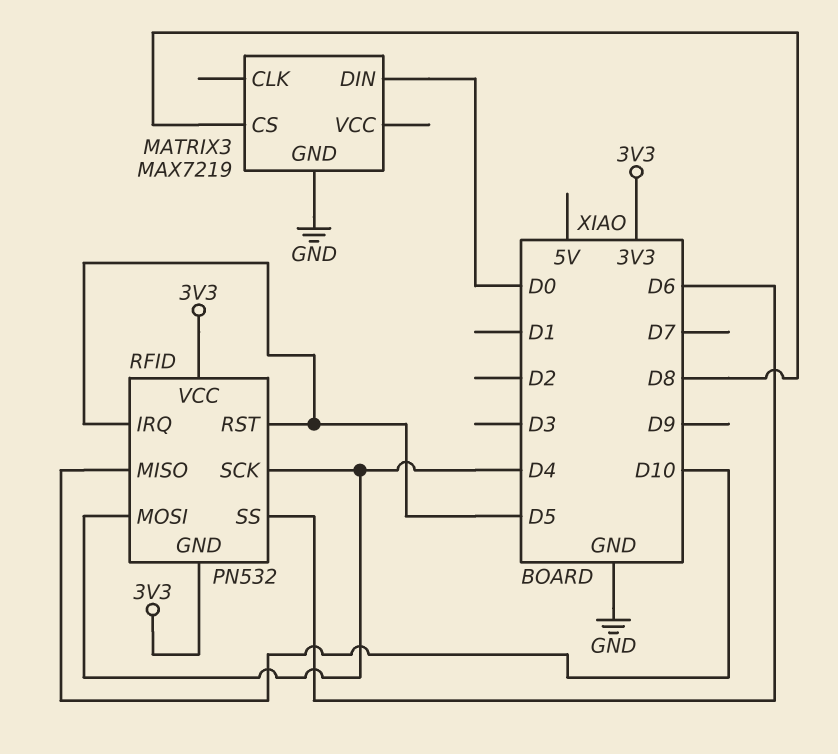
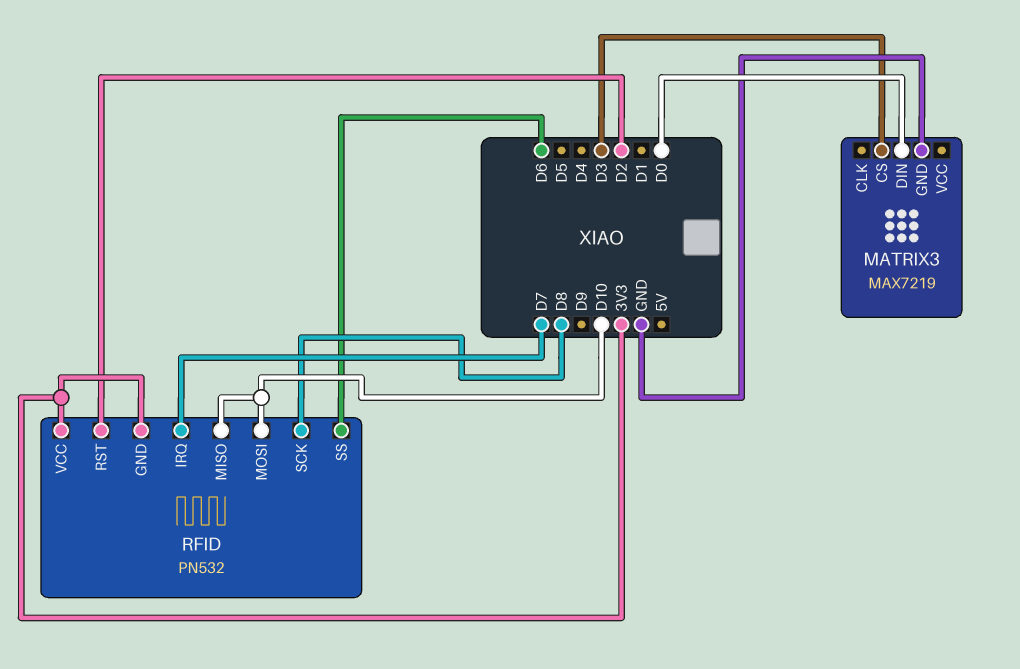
MATRIX3 pin CS: D8 -> D3
RFID pin IRQ: D5 -> D7
RFID pin MOSI: D4 -> D10
RFID pin RST: D5 -> D2
RFID pin SCK: D4 -> D8

